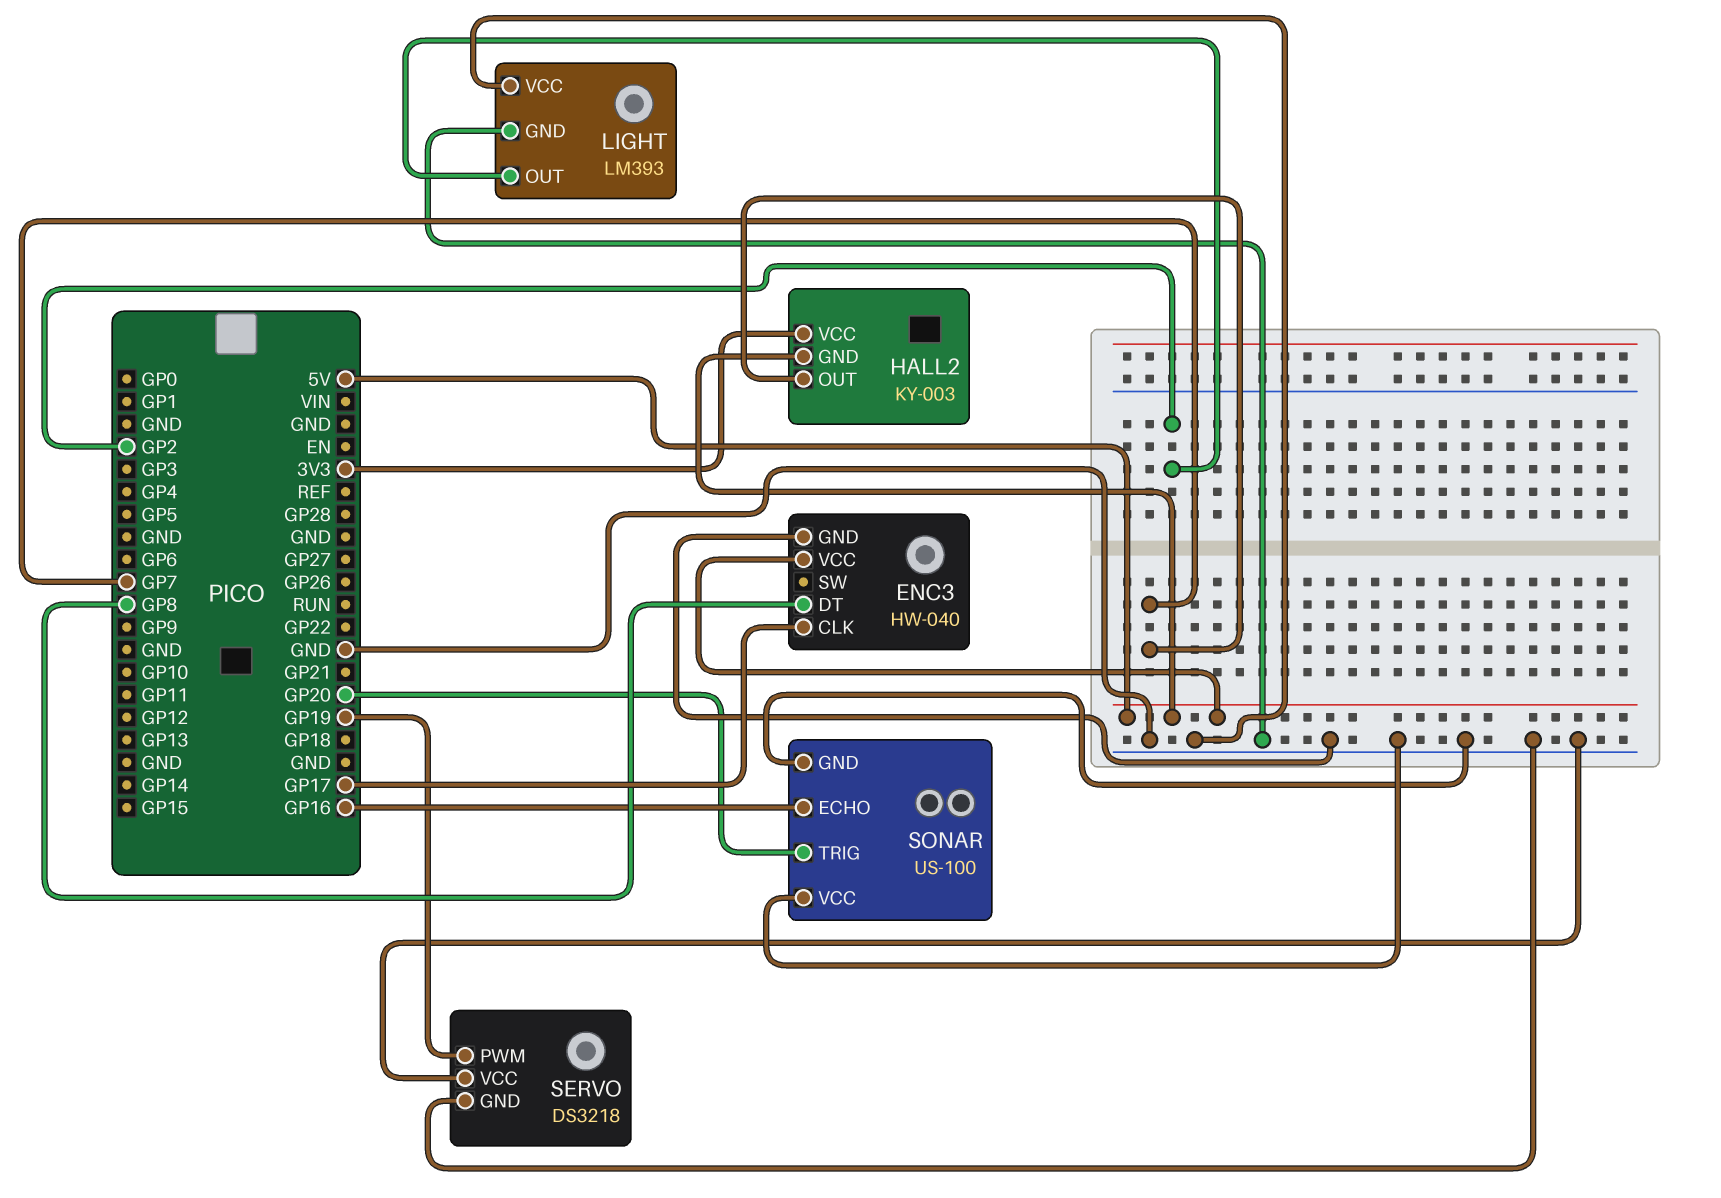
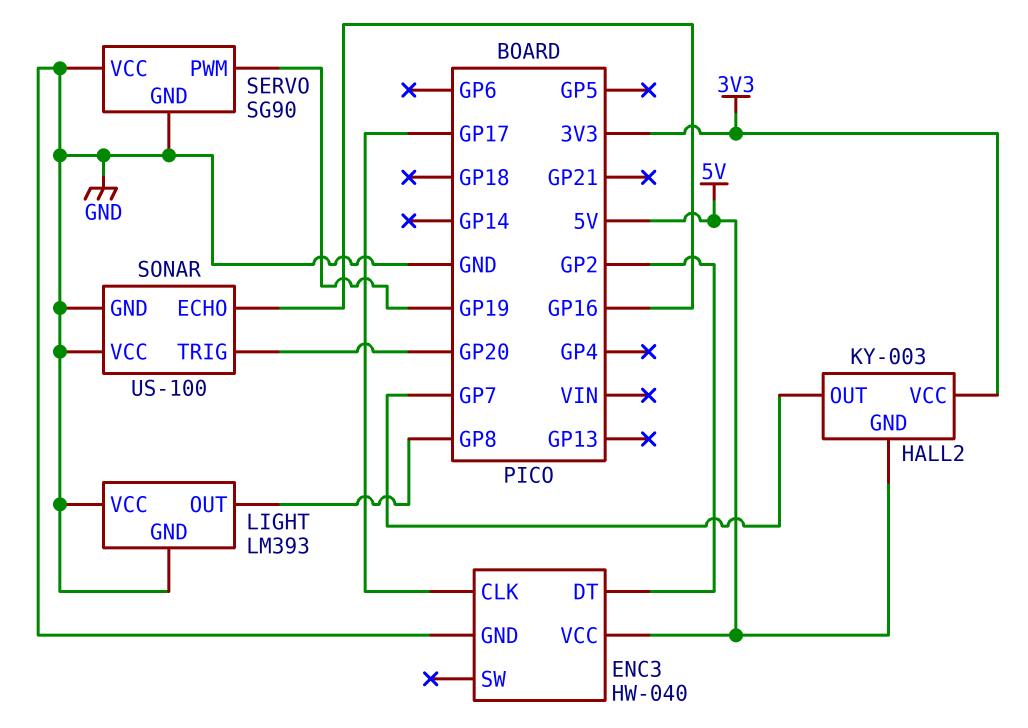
ENC3 pin DT: GP8 -> GP2
LIGHT pin OUT: GP2 -> GP8
SERVO: DS3218 -> SG90

